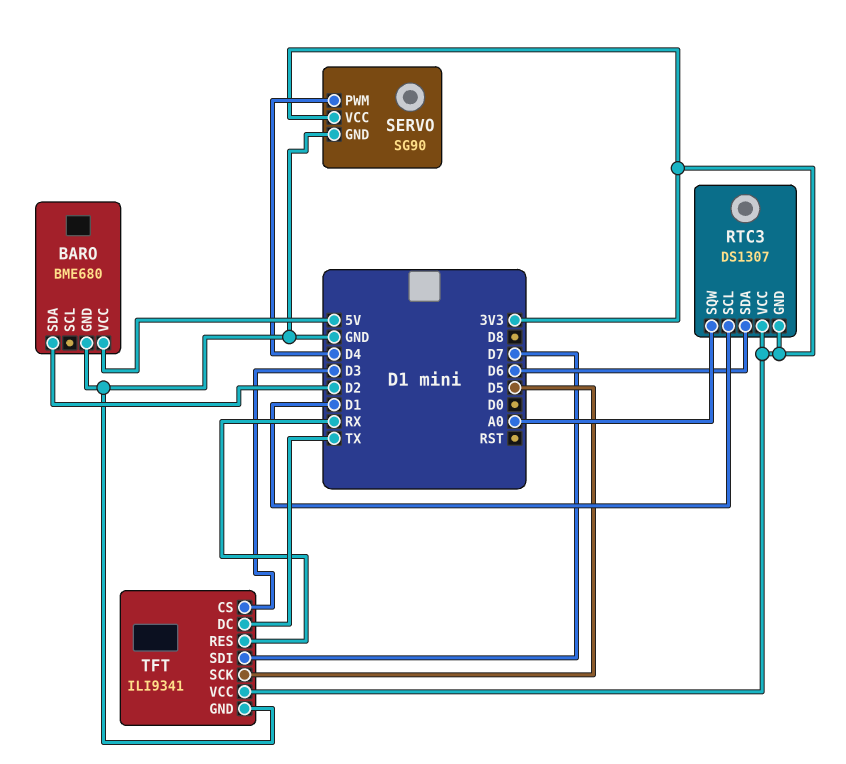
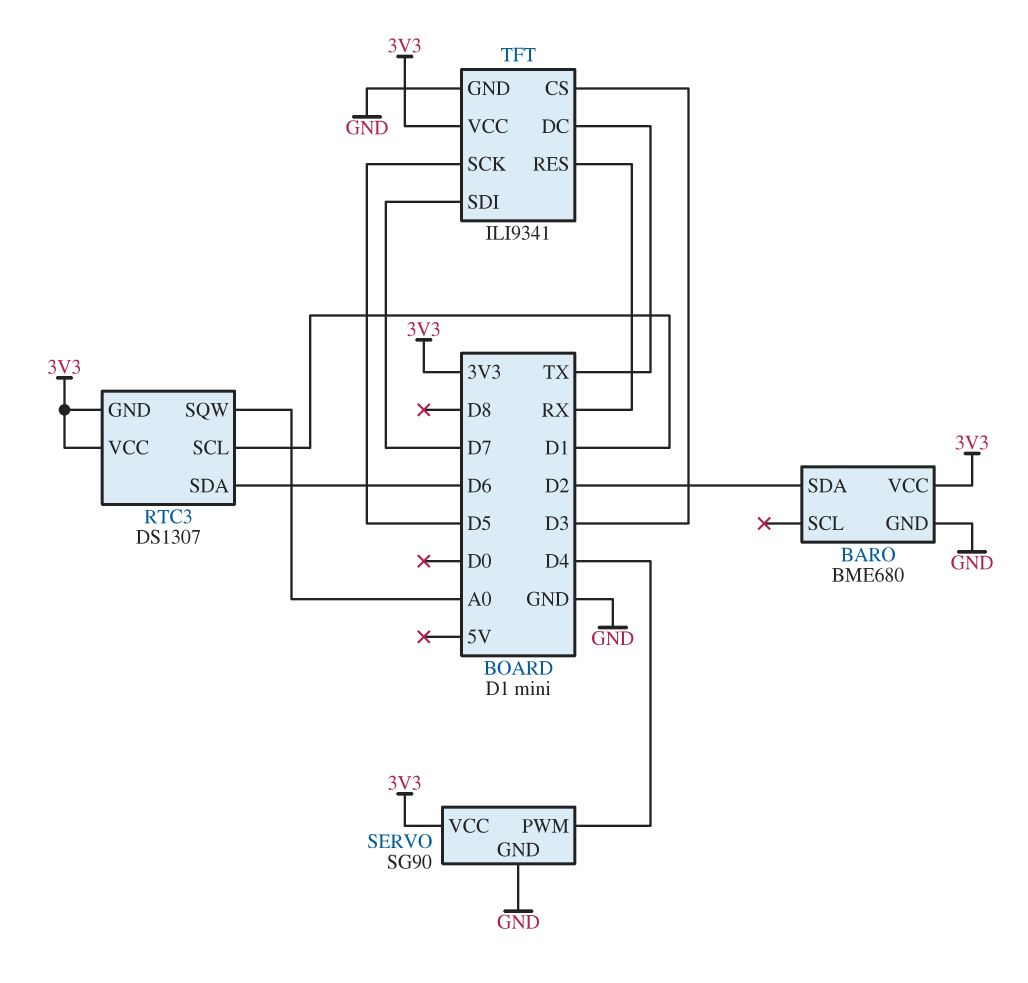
BARO pin VCC: 5V -> 3V3

